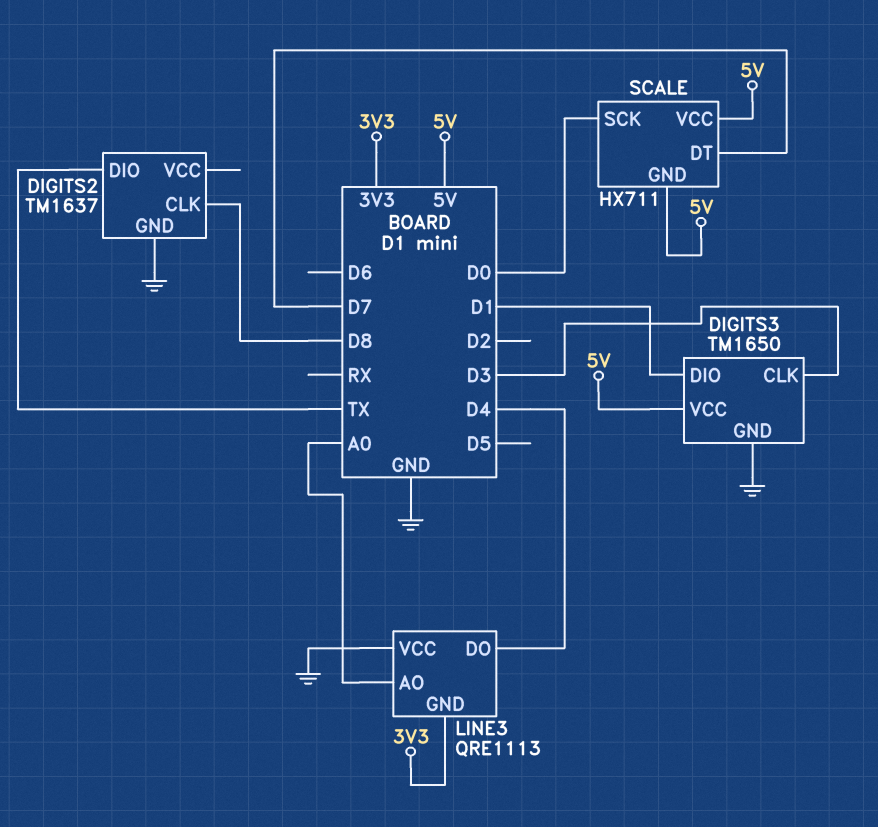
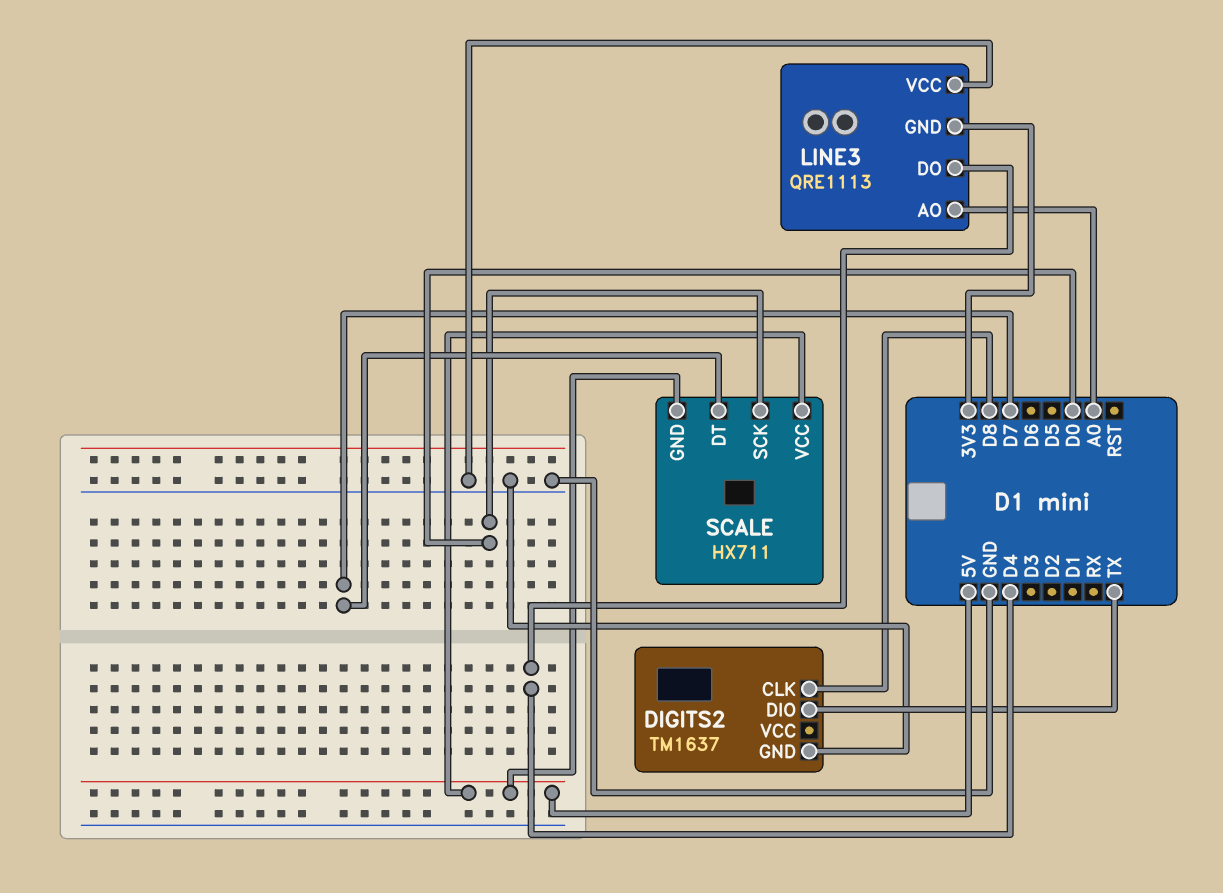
DIGITS3: TM1650 -> none
DIGITS3 pin CLK: D3 -> none
DIGITS3 pin DIO: D1 -> none
DIGITS3 pin GND: GND -> none
DIGITS3 pin VCC: 5V -> none

